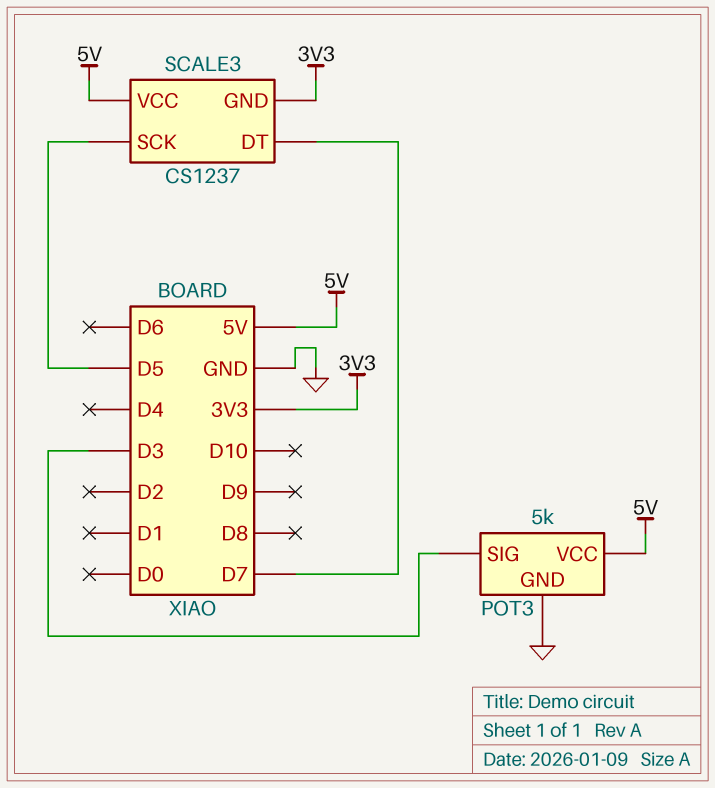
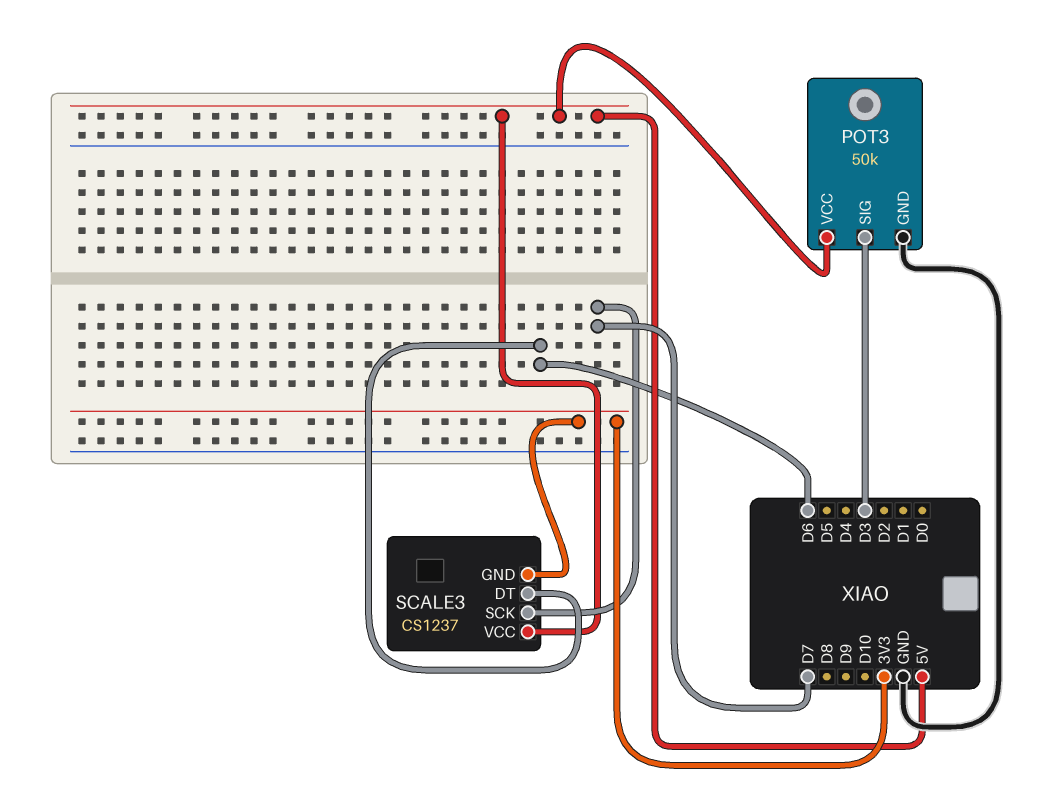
POT3: 5k -> 50k
SCALE3 pin DT: D7 -> D6
SCALE3 pin SCK: D5 -> D7

